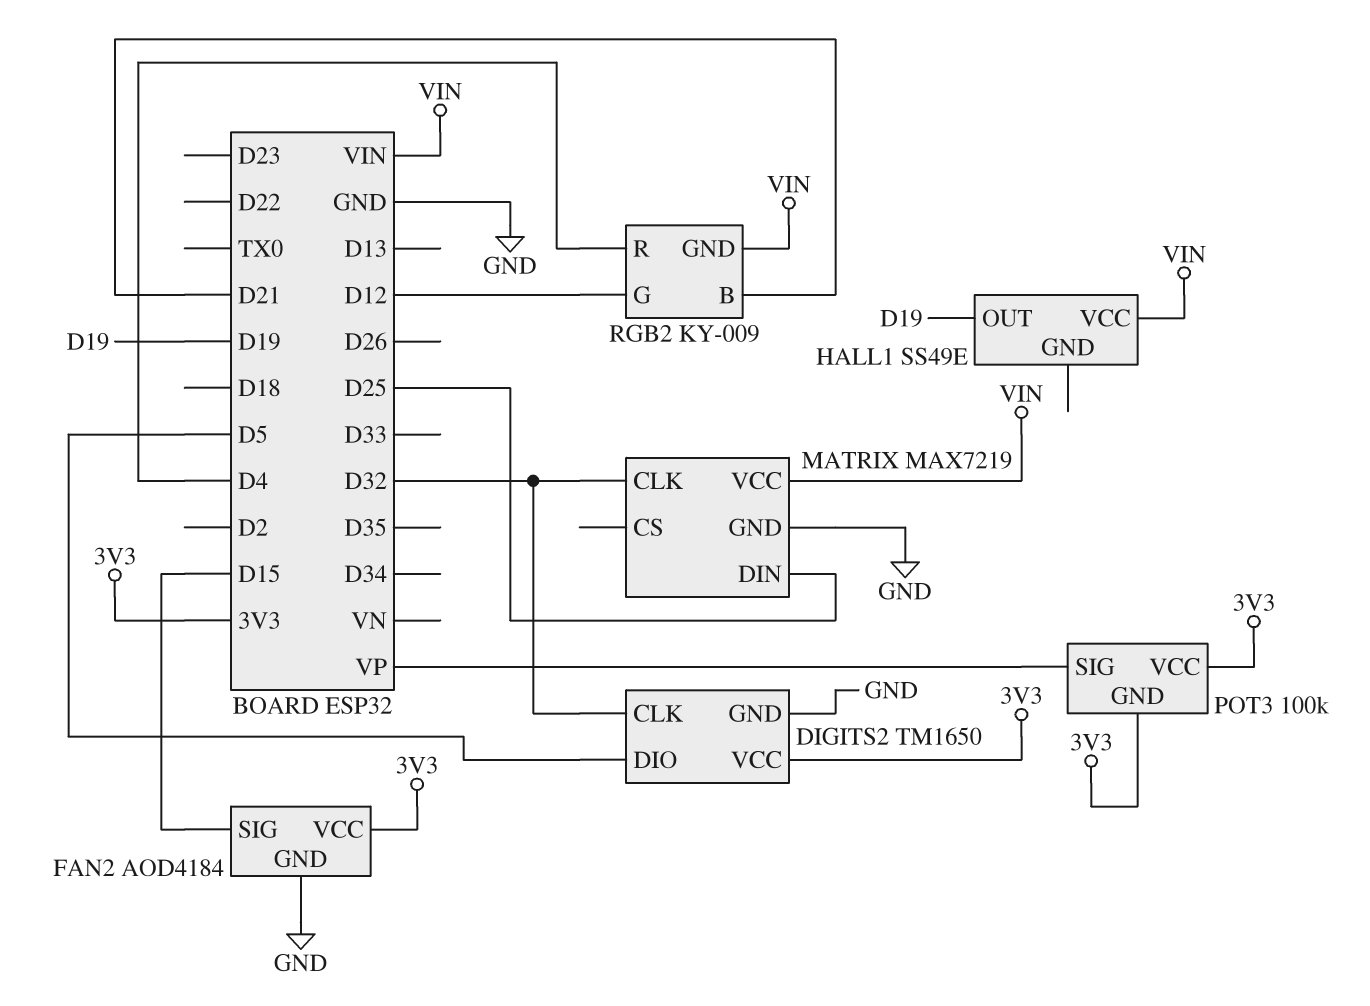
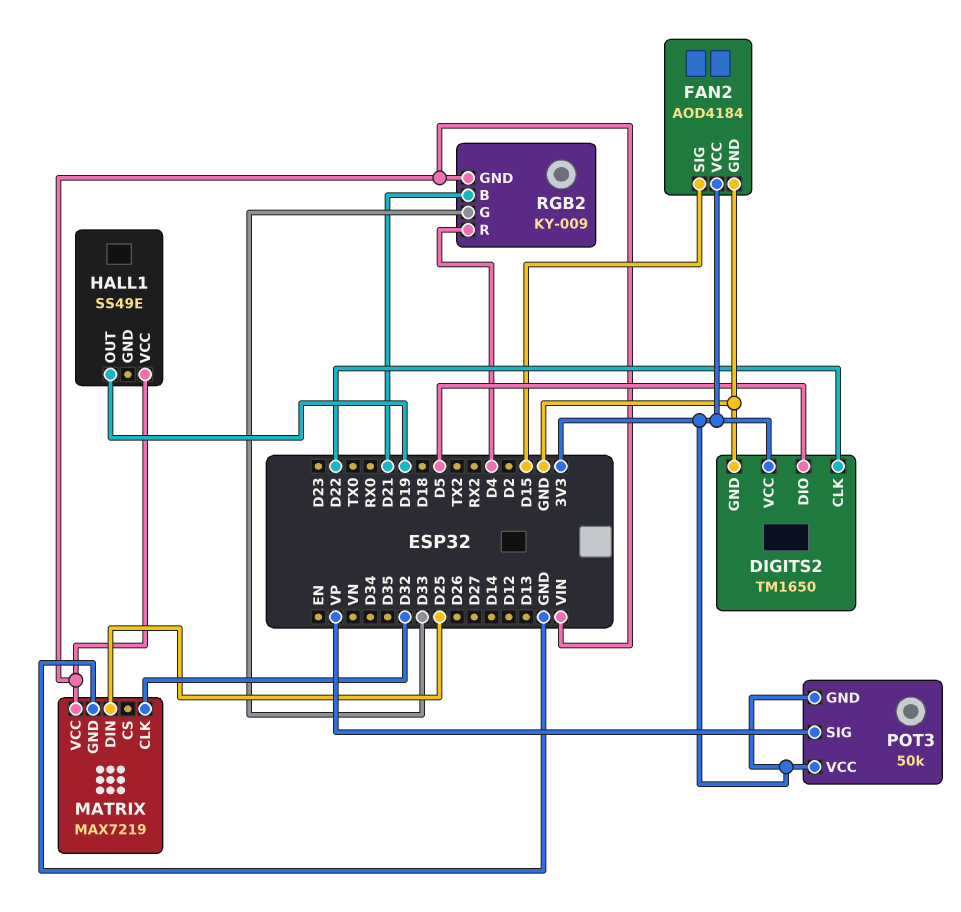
DIGITS2 pin CLK: D32 -> D22
POT3: 100k -> 50k
RGB2 pin G: D12 -> D33

